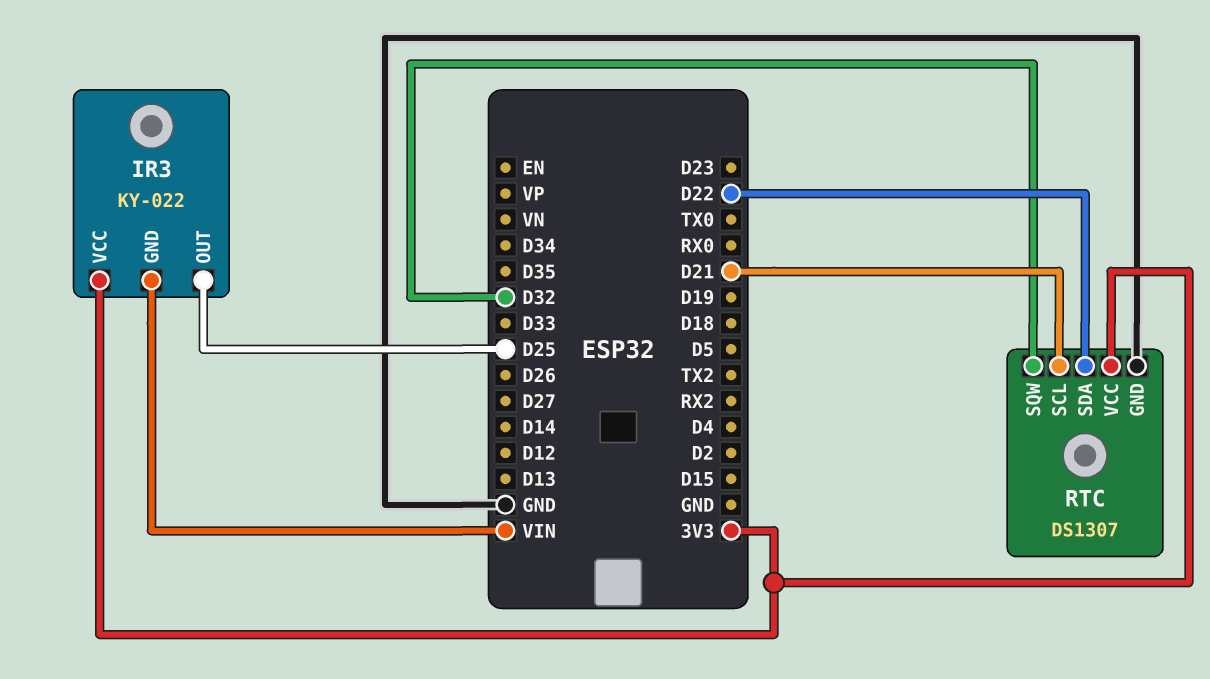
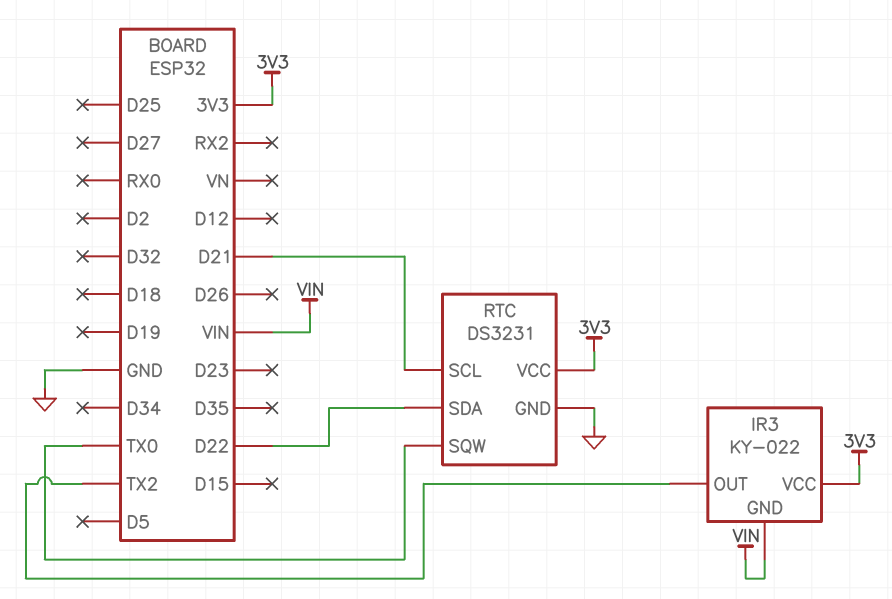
IR3 pin OUT: D25 -> TX2
RTC: DS1307 -> DS3231
RTC pin SQW: D32 -> TX0

